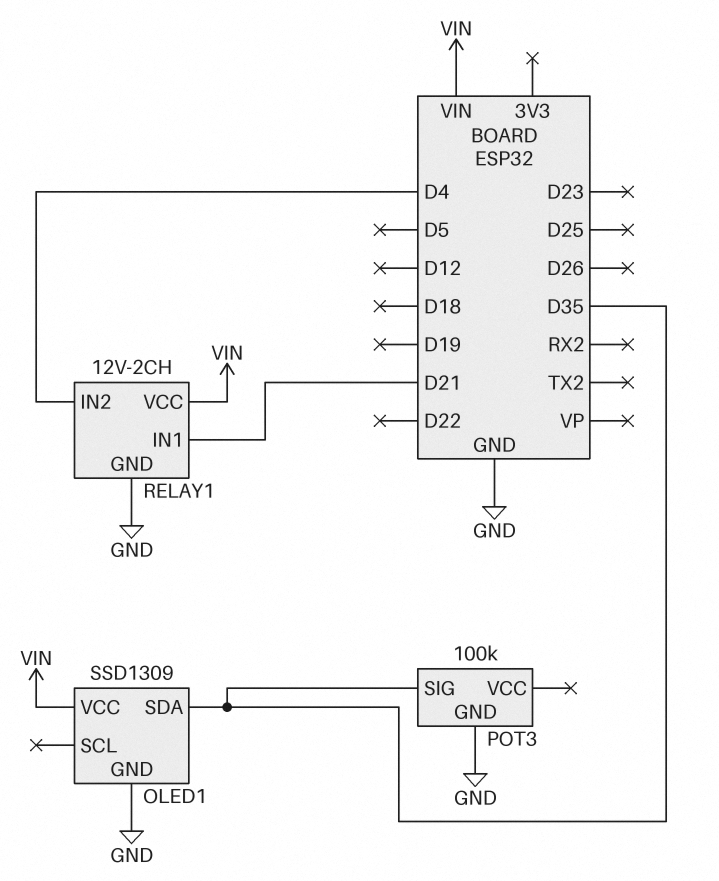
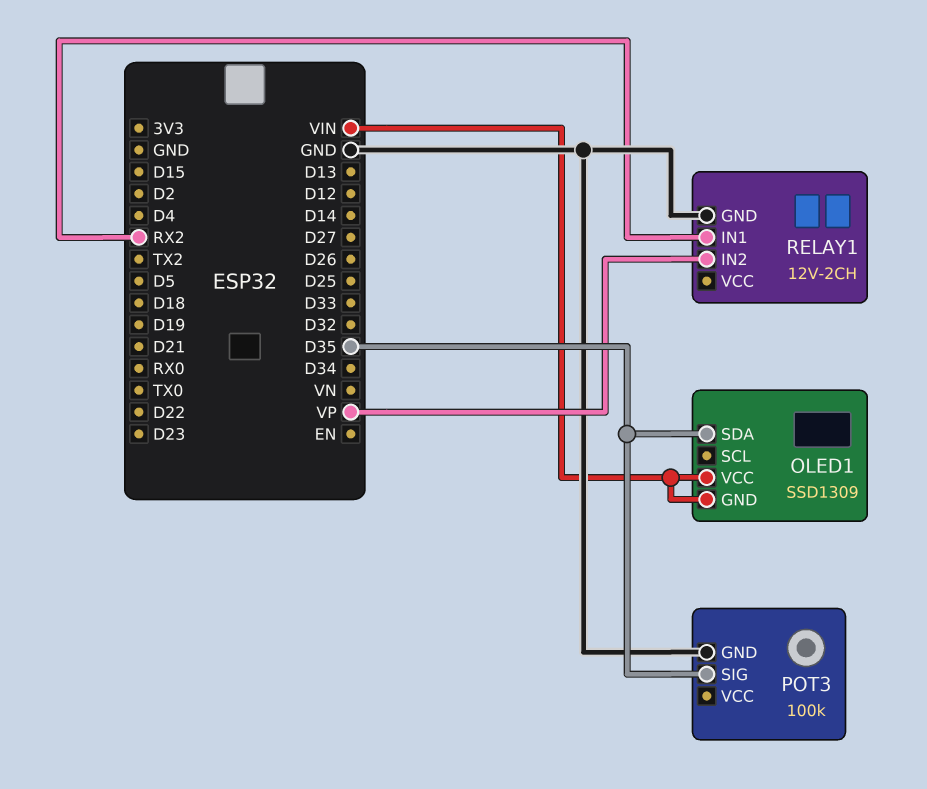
OLED1 pin GND: GND -> VIN
RELAY1 pin IN1: D21 -> RX2
RELAY1 pin IN2: D4 -> VP
RELAY1 pin VCC: VIN -> none

